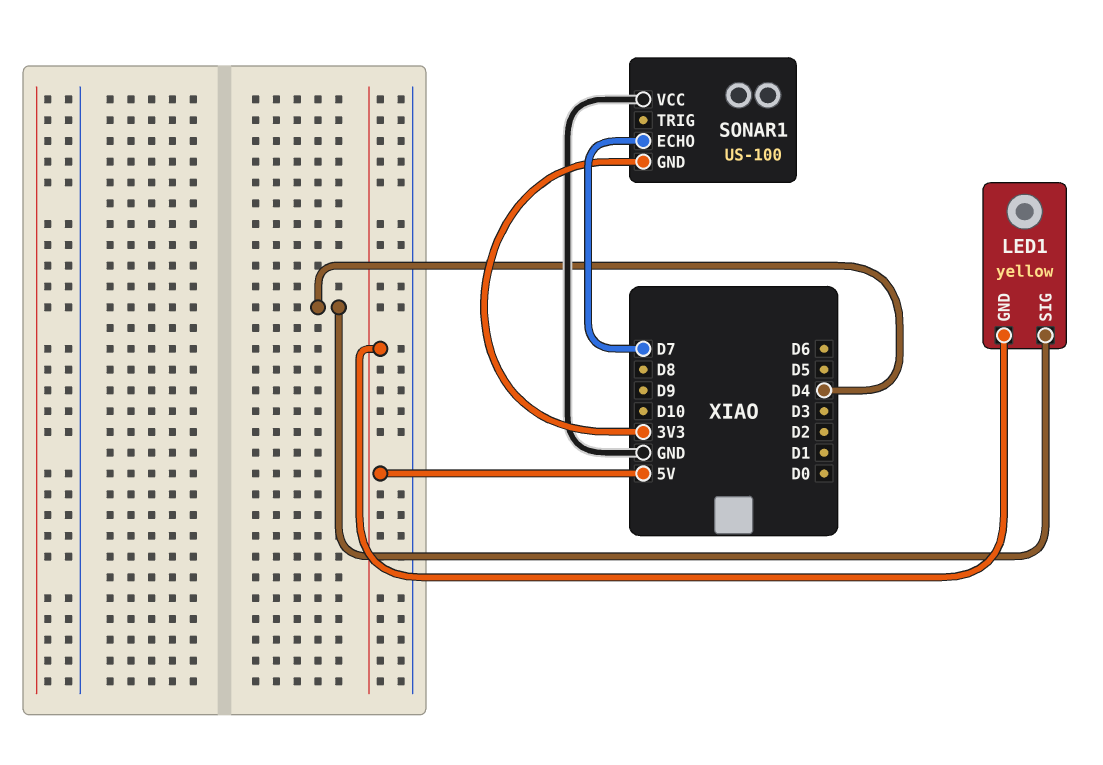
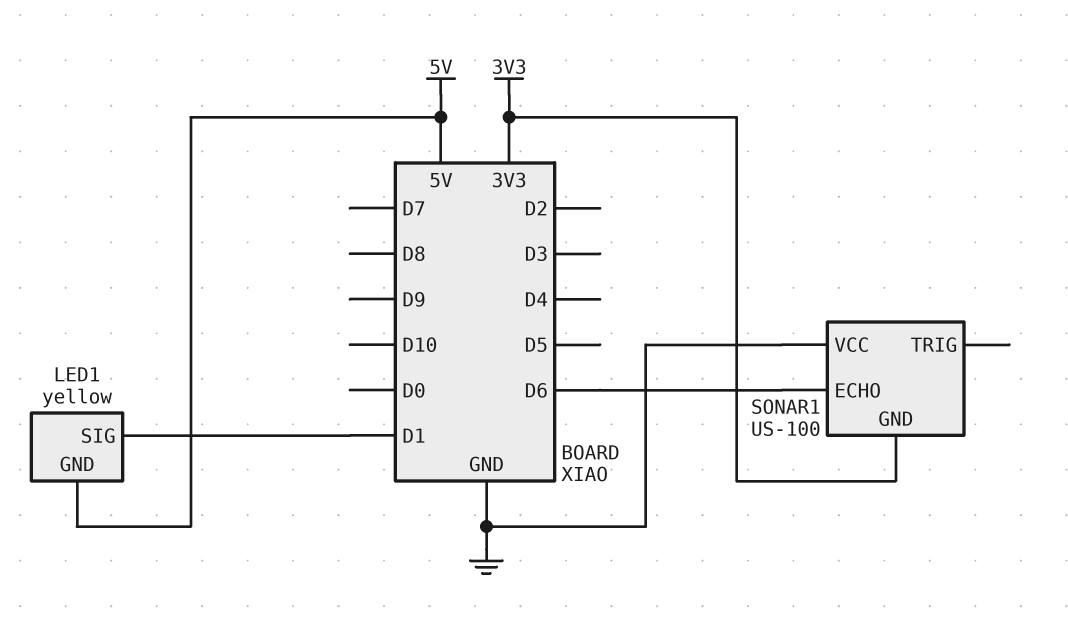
LED1 pin SIG: D4 -> D1
SONAR1 pin ECHO: D7 -> D6

